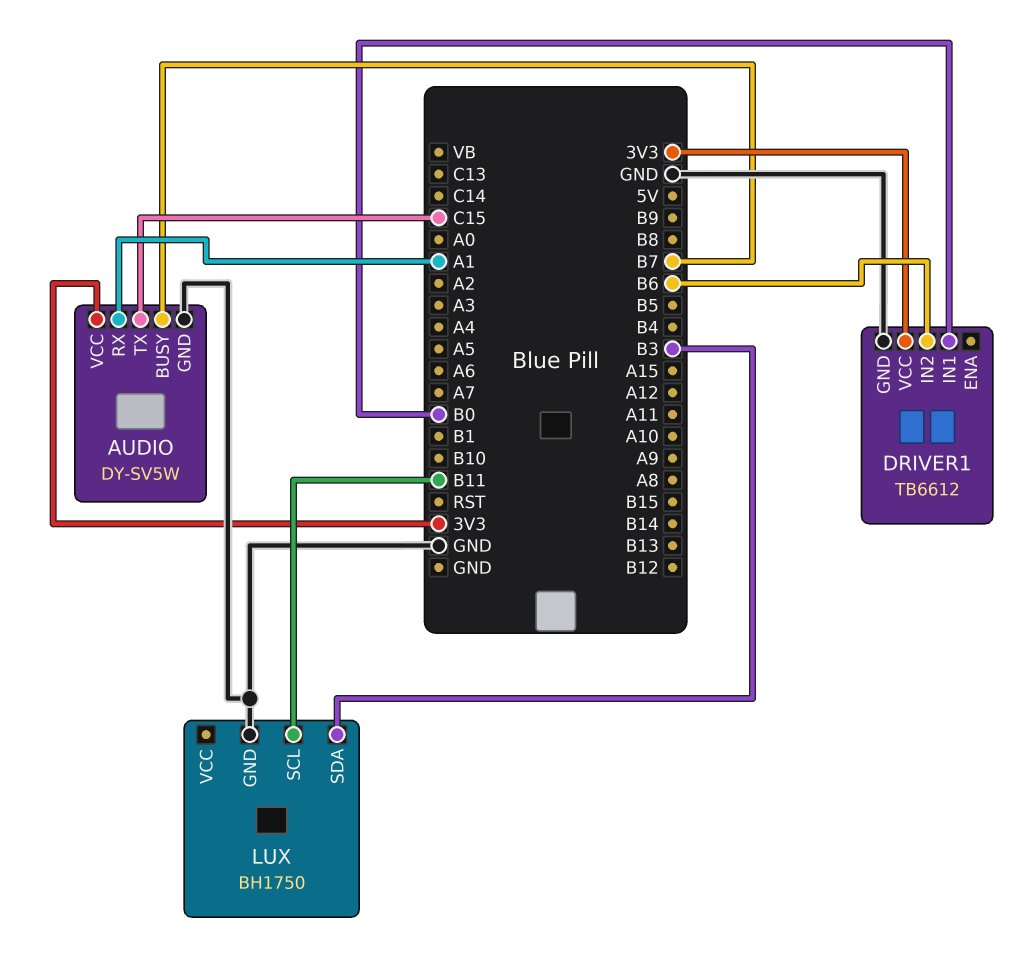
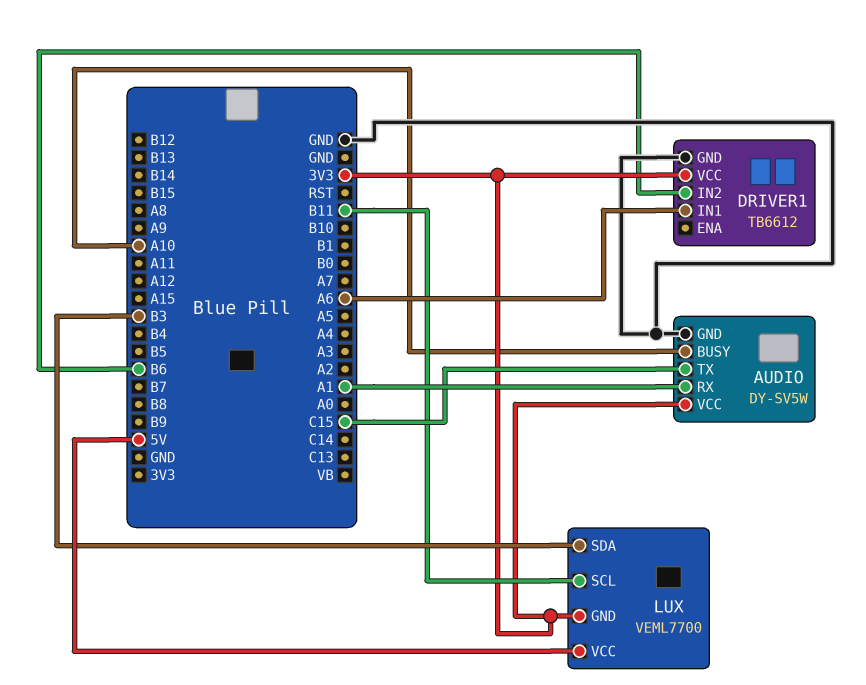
AUDIO pin BUSY: B7 -> A10
DRIVER1 pin IN1: B0 -> A6
LUX: BH1750 -> VEML7700
LUX pin GND: GND -> 3V3
LUX pin VCC: none -> 5V

